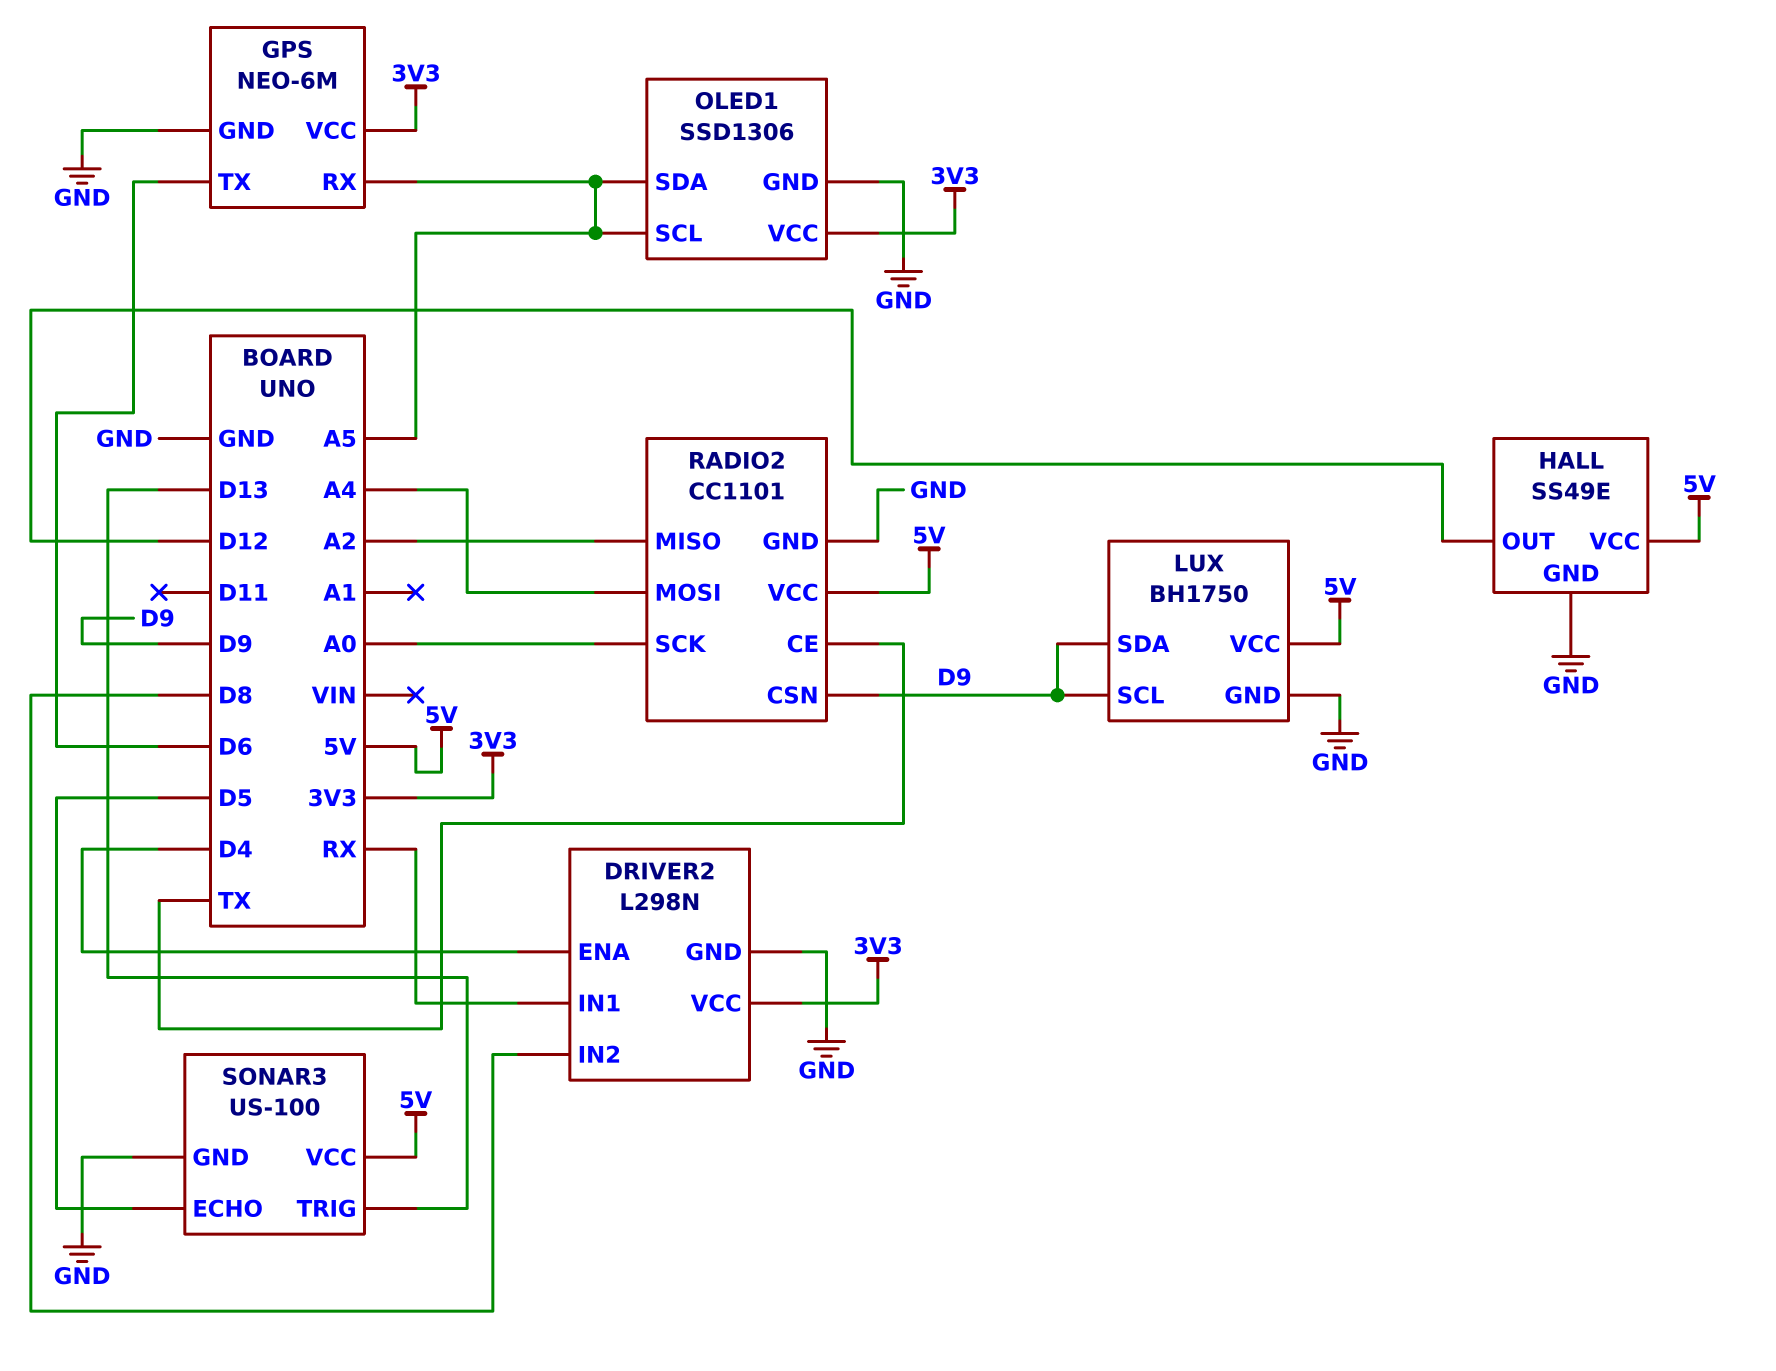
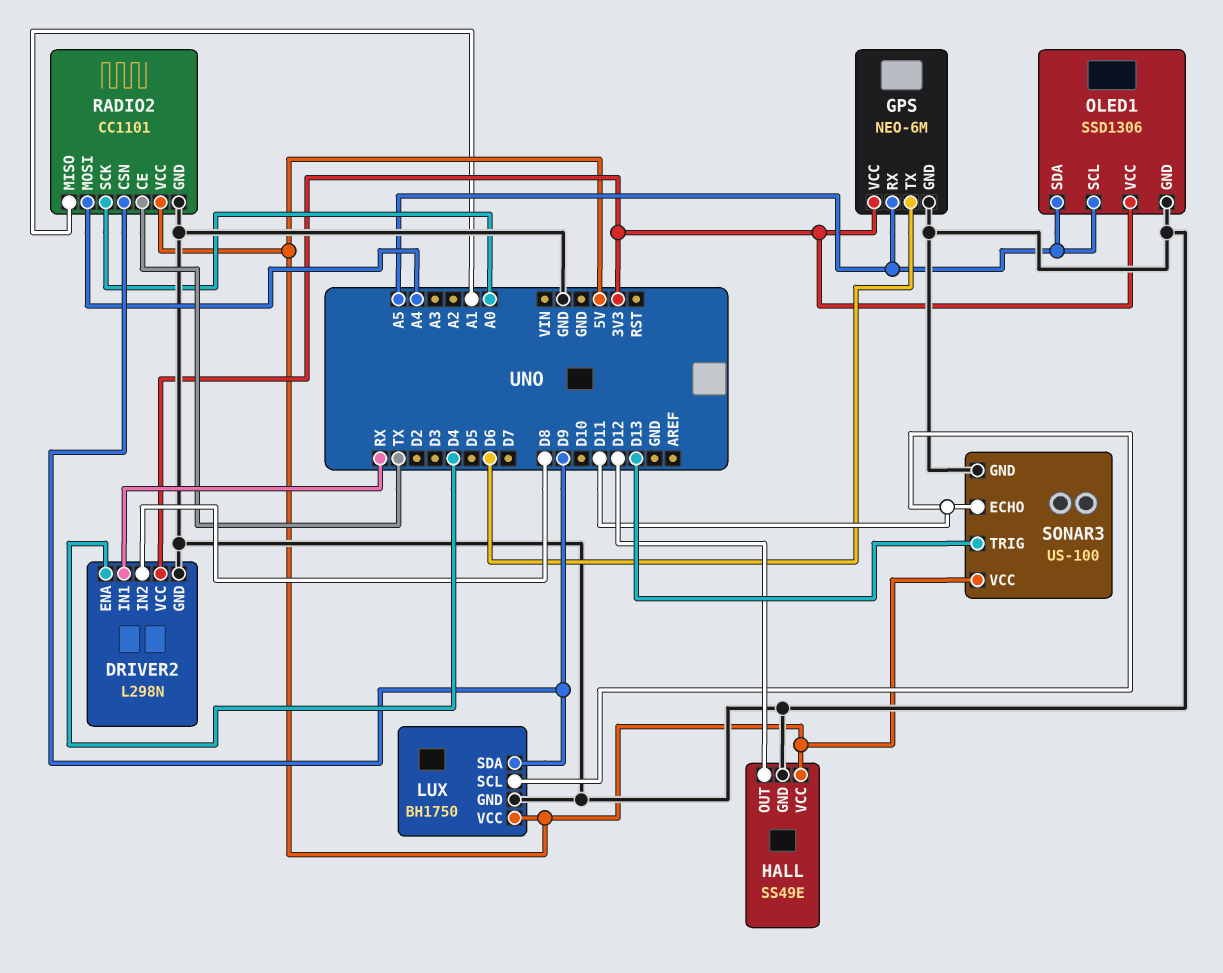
LUX pin SCL: D9 -> D11
RADIO2 pin MISO: A2 -> A1
SONAR3 pin ECHO: D5 -> D11

